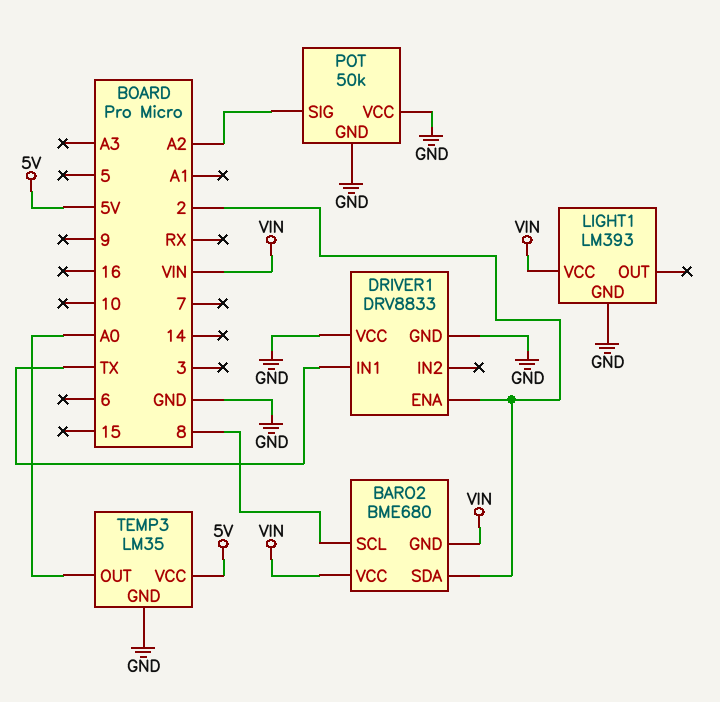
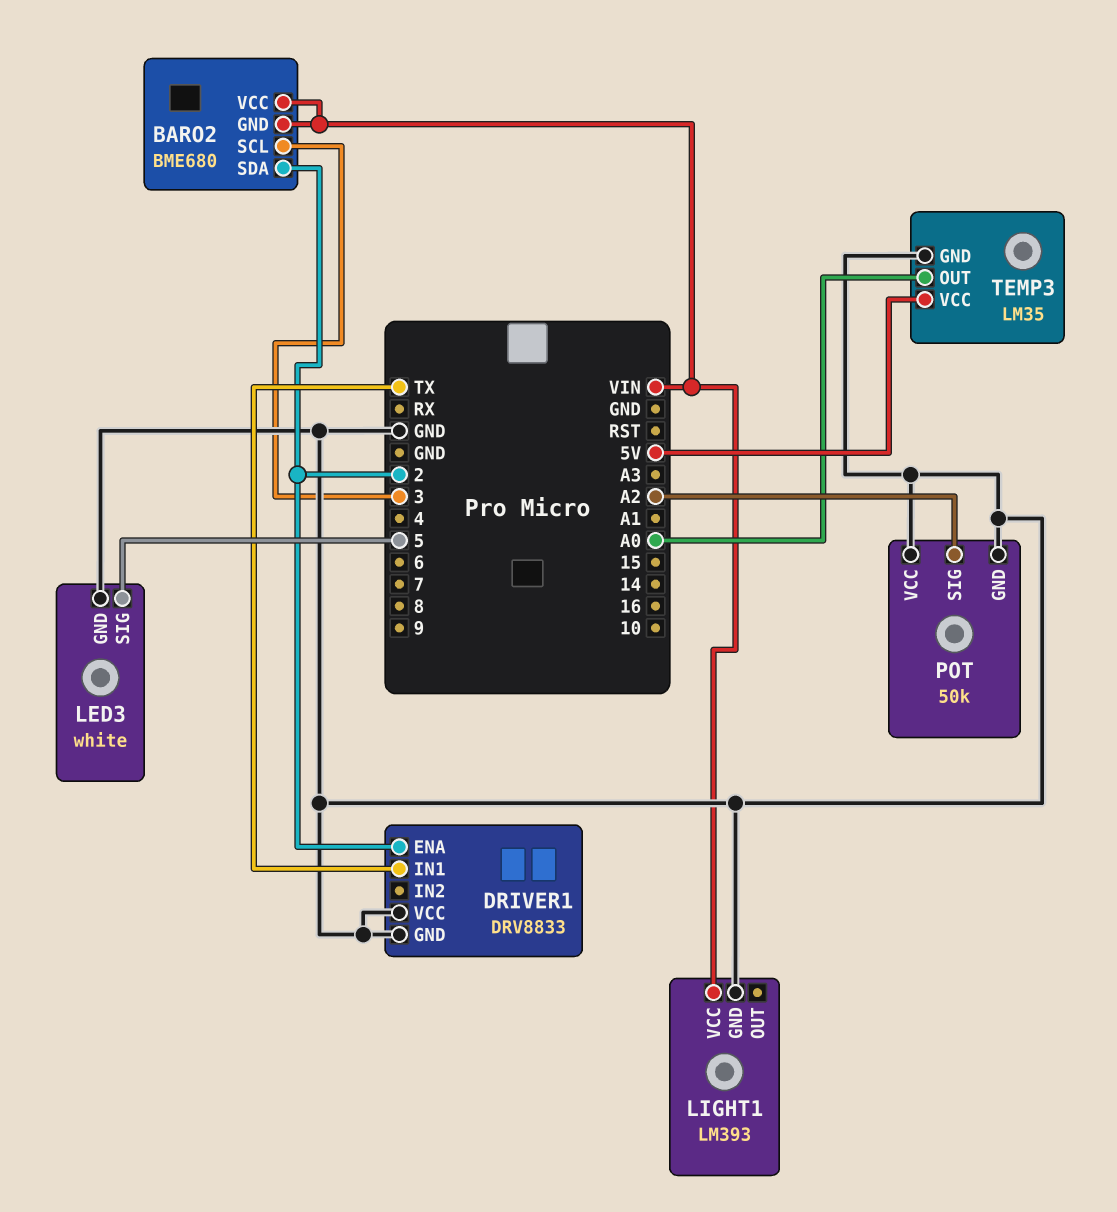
BARO2 pin SCL: 8 -> 3
LED3: none -> white
LED3 pin GND: none -> GND
LED3 pin SIG: none -> 5

